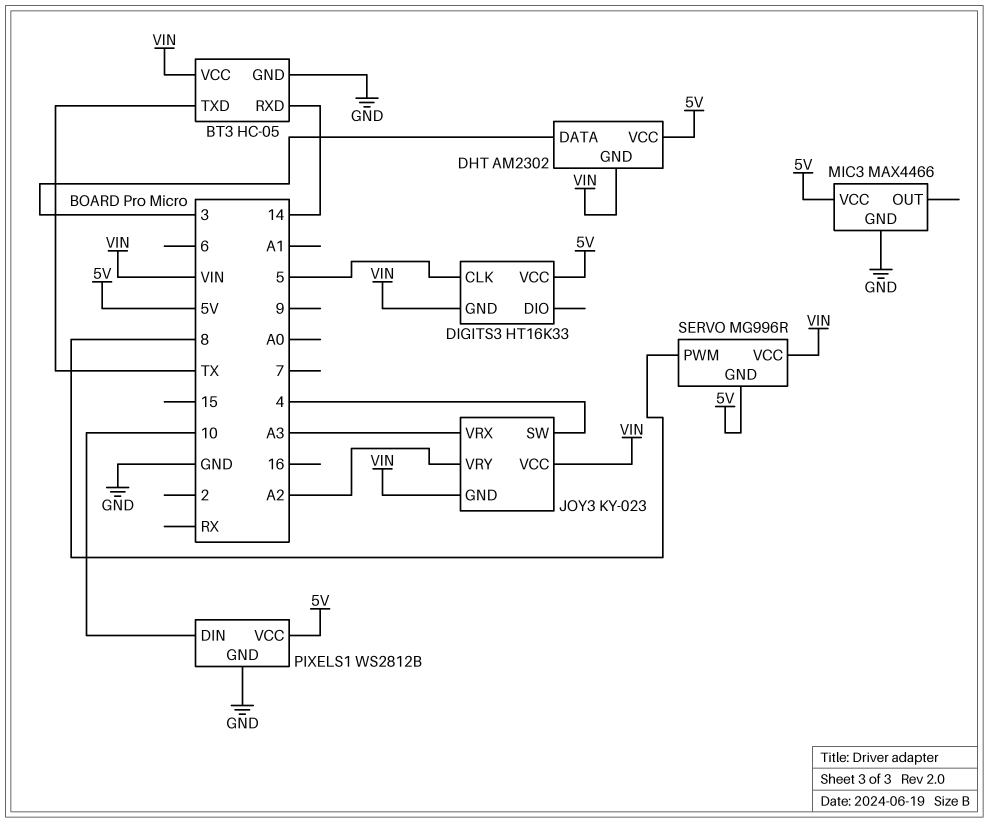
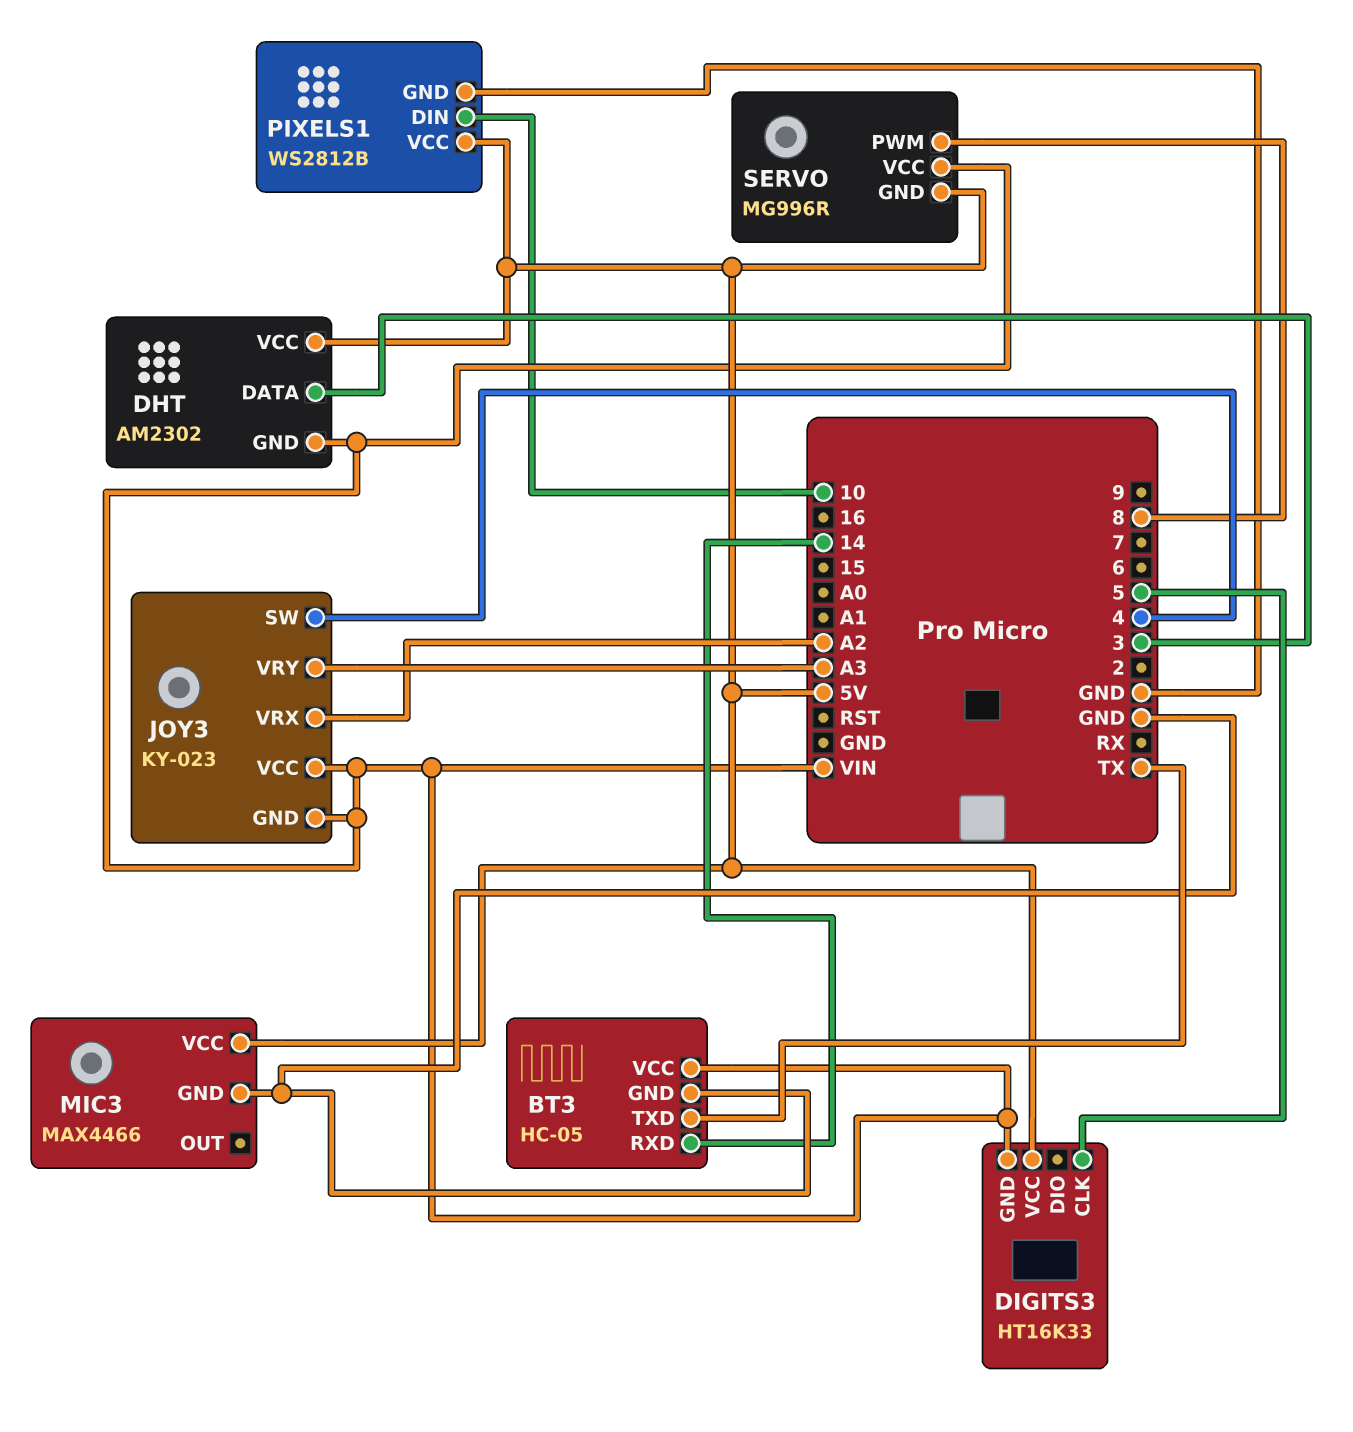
JOY3 pin VRX: A3 -> A2
JOY3 pin VRY: A2 -> A3

